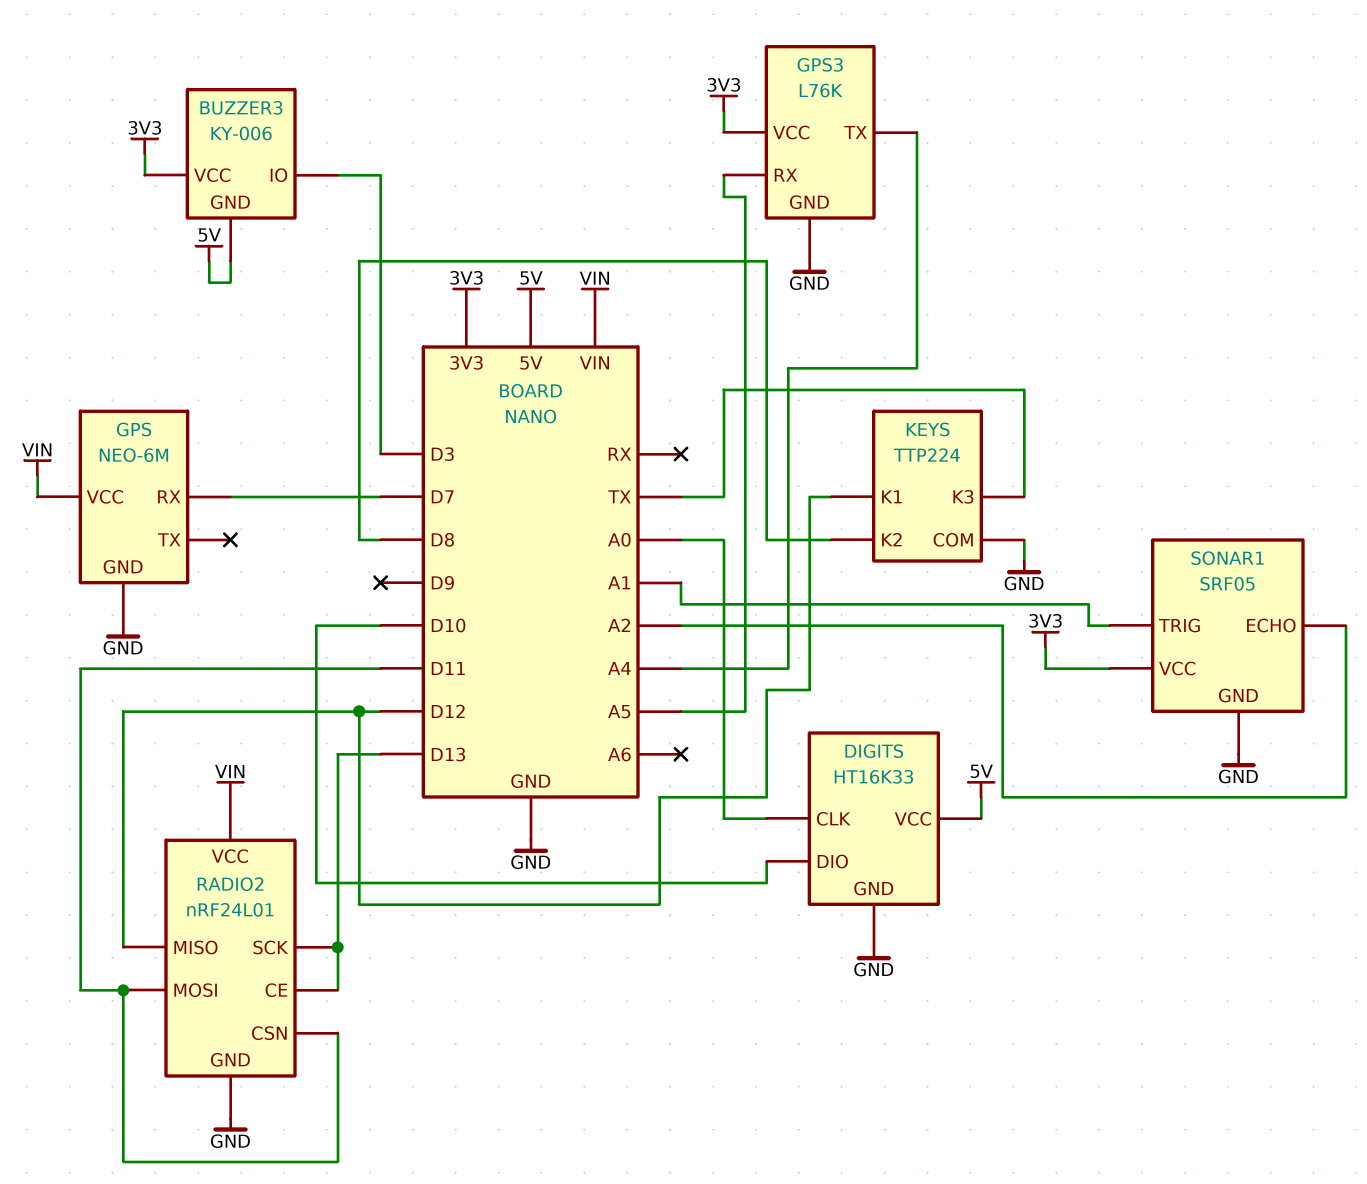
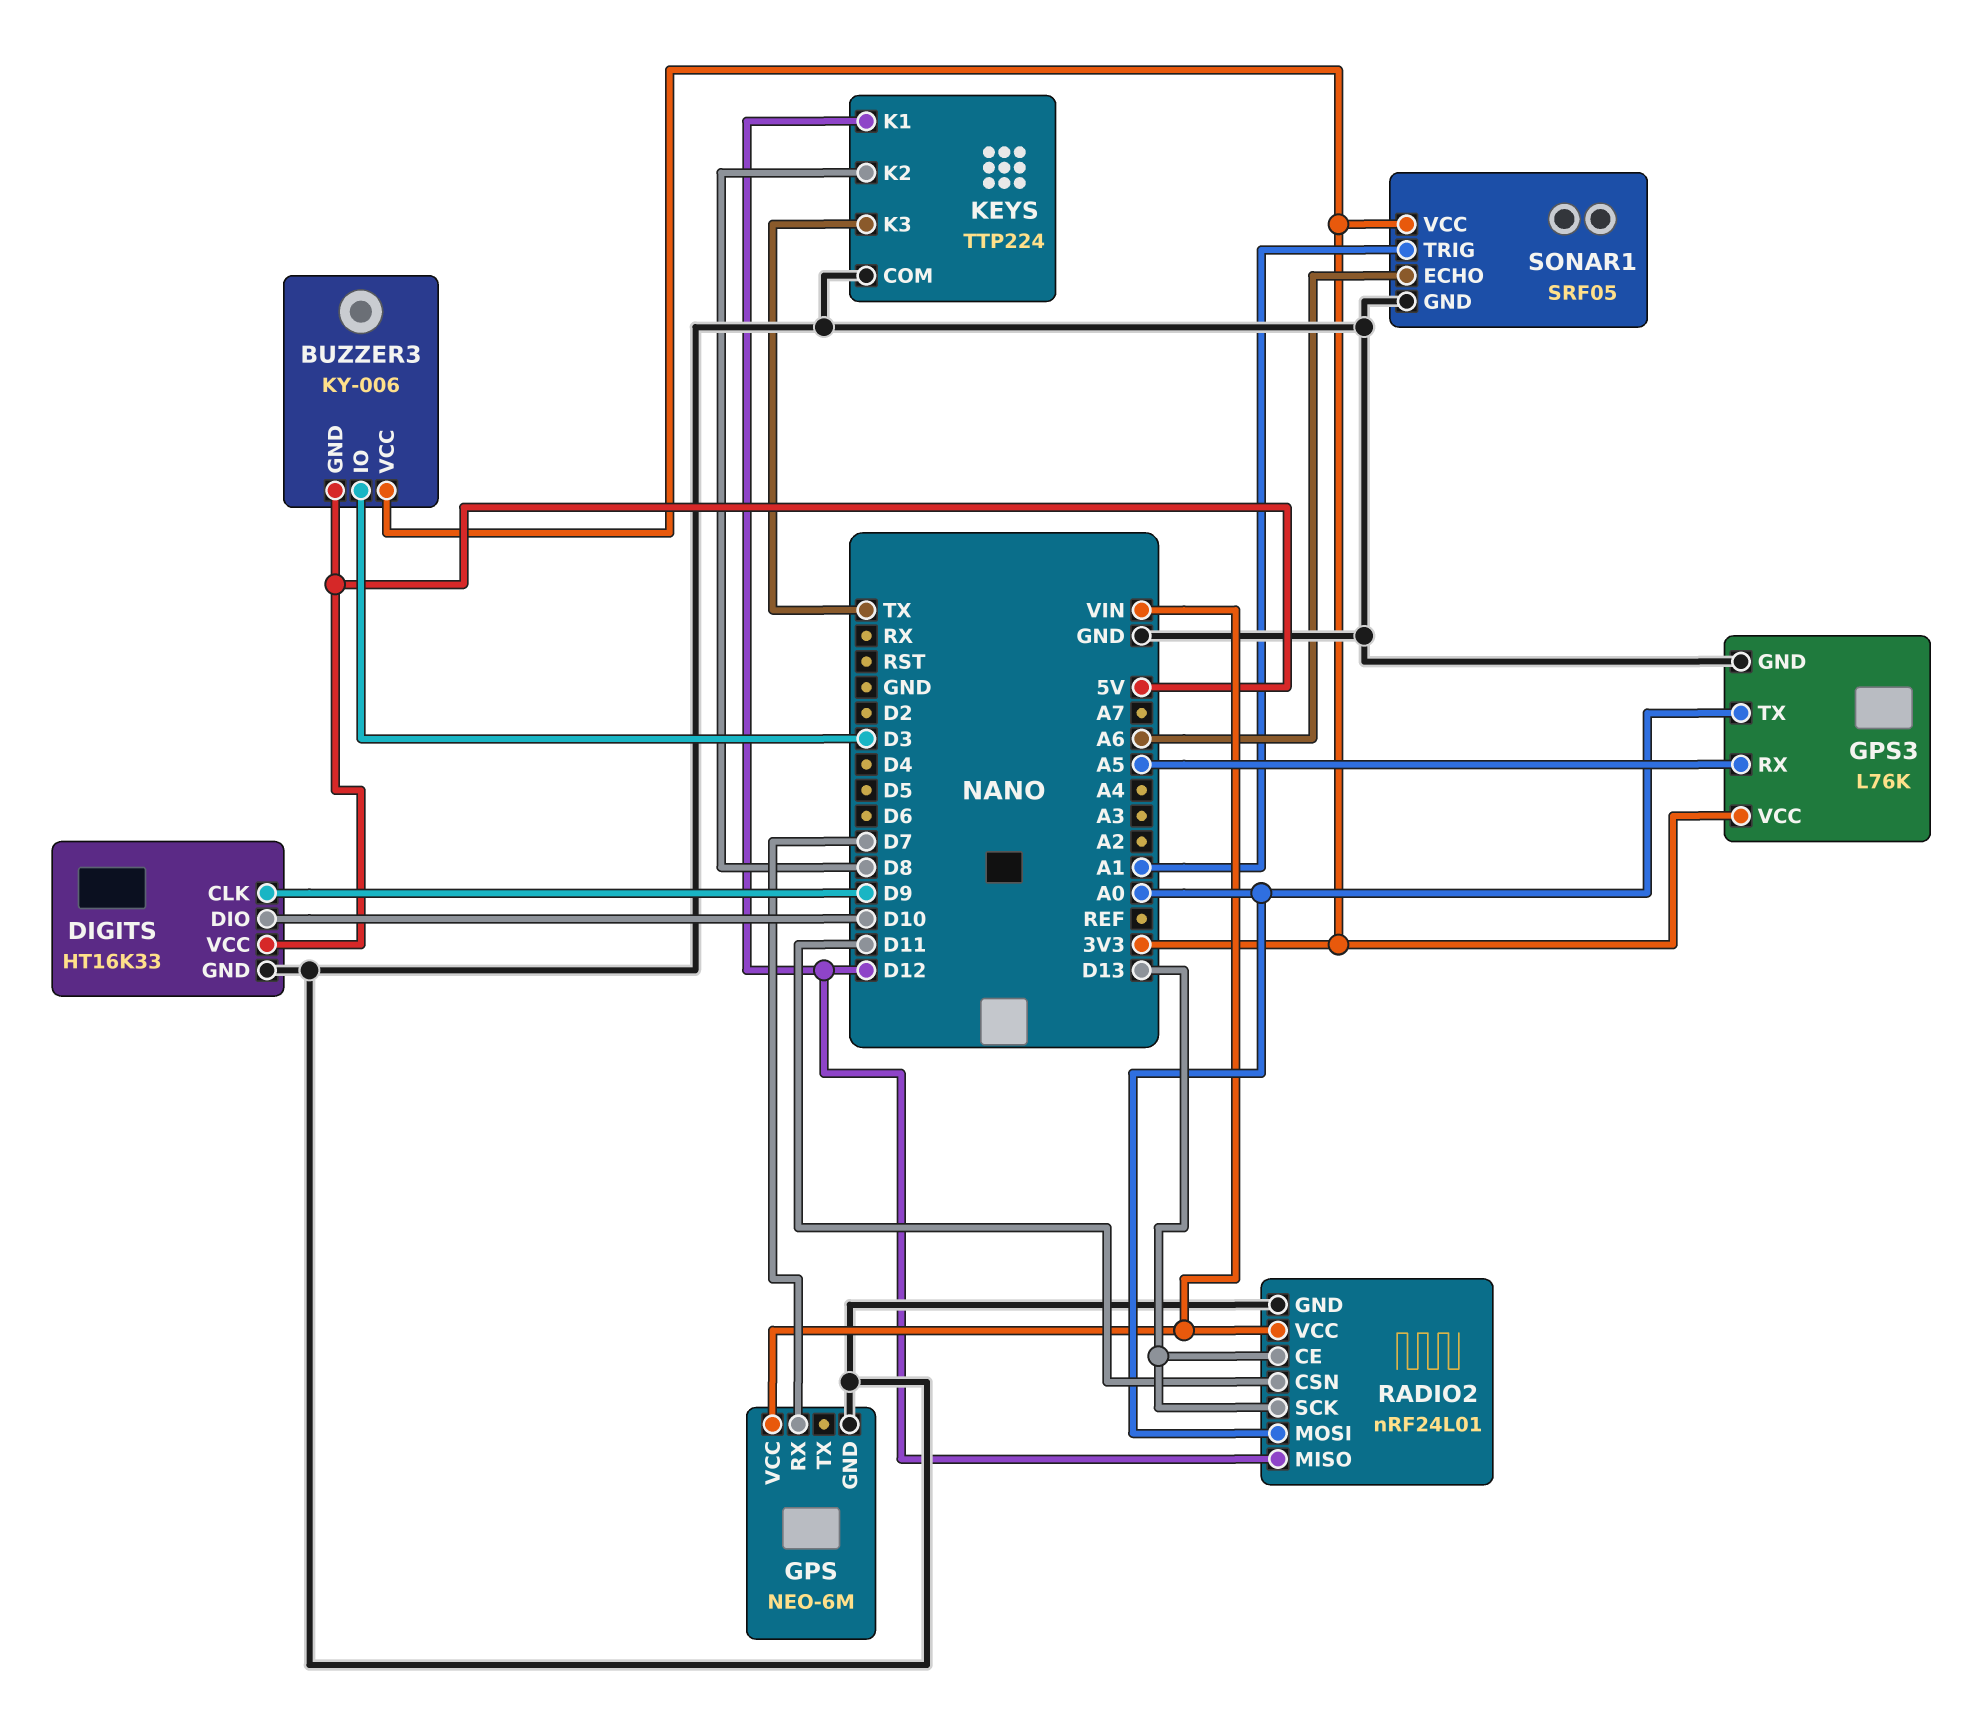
DIGITS pin CLK: A0 -> D9
GPS3 pin TX: A4 -> A0
RADIO2 pin MOSI: D11 -> A0
SONAR1 pin ECHO: A2 -> A6

